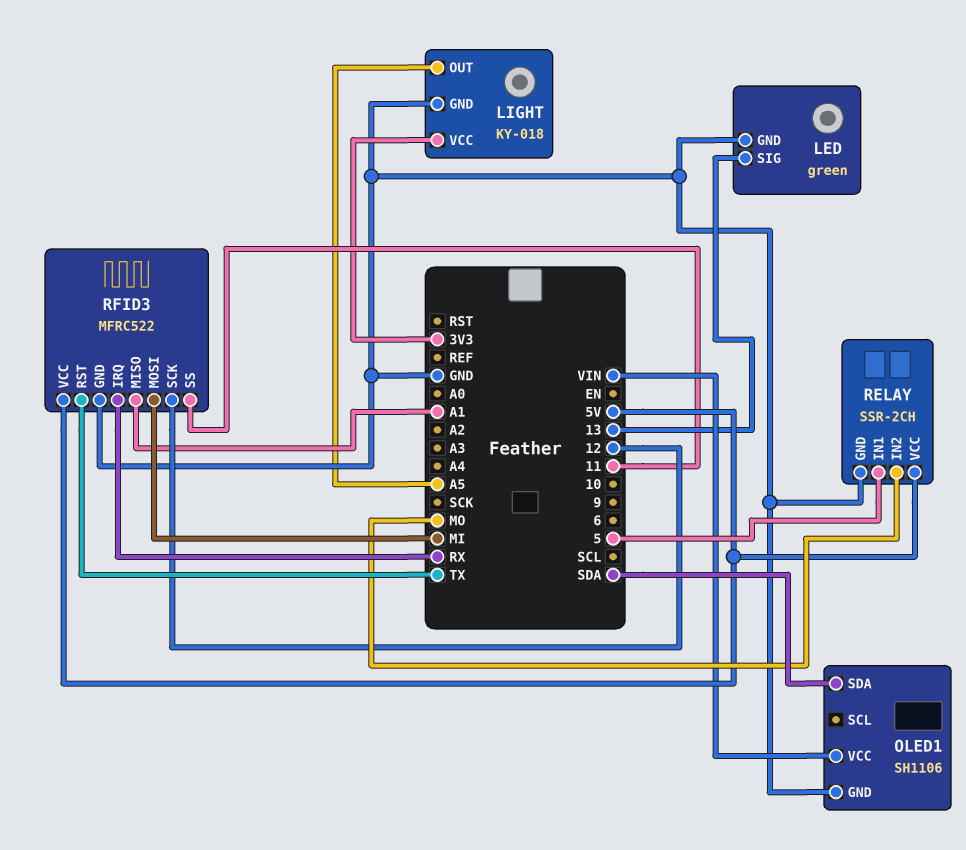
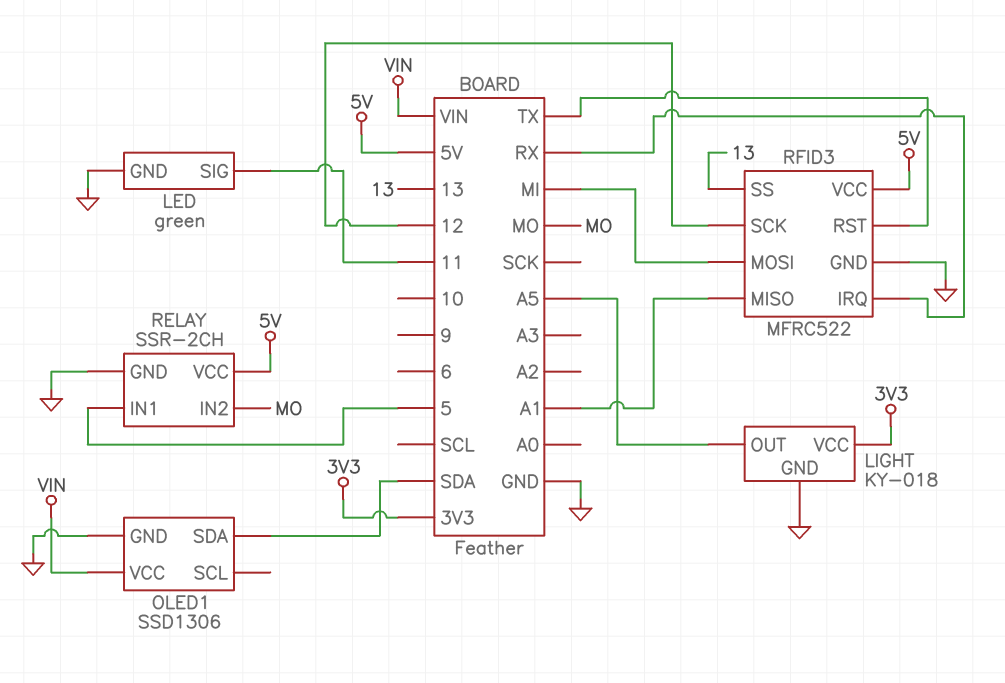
LED pin SIG: 13 -> 11
OLED1: SH1106 -> SSD1306
RFID3 pin SS: 11 -> 13

